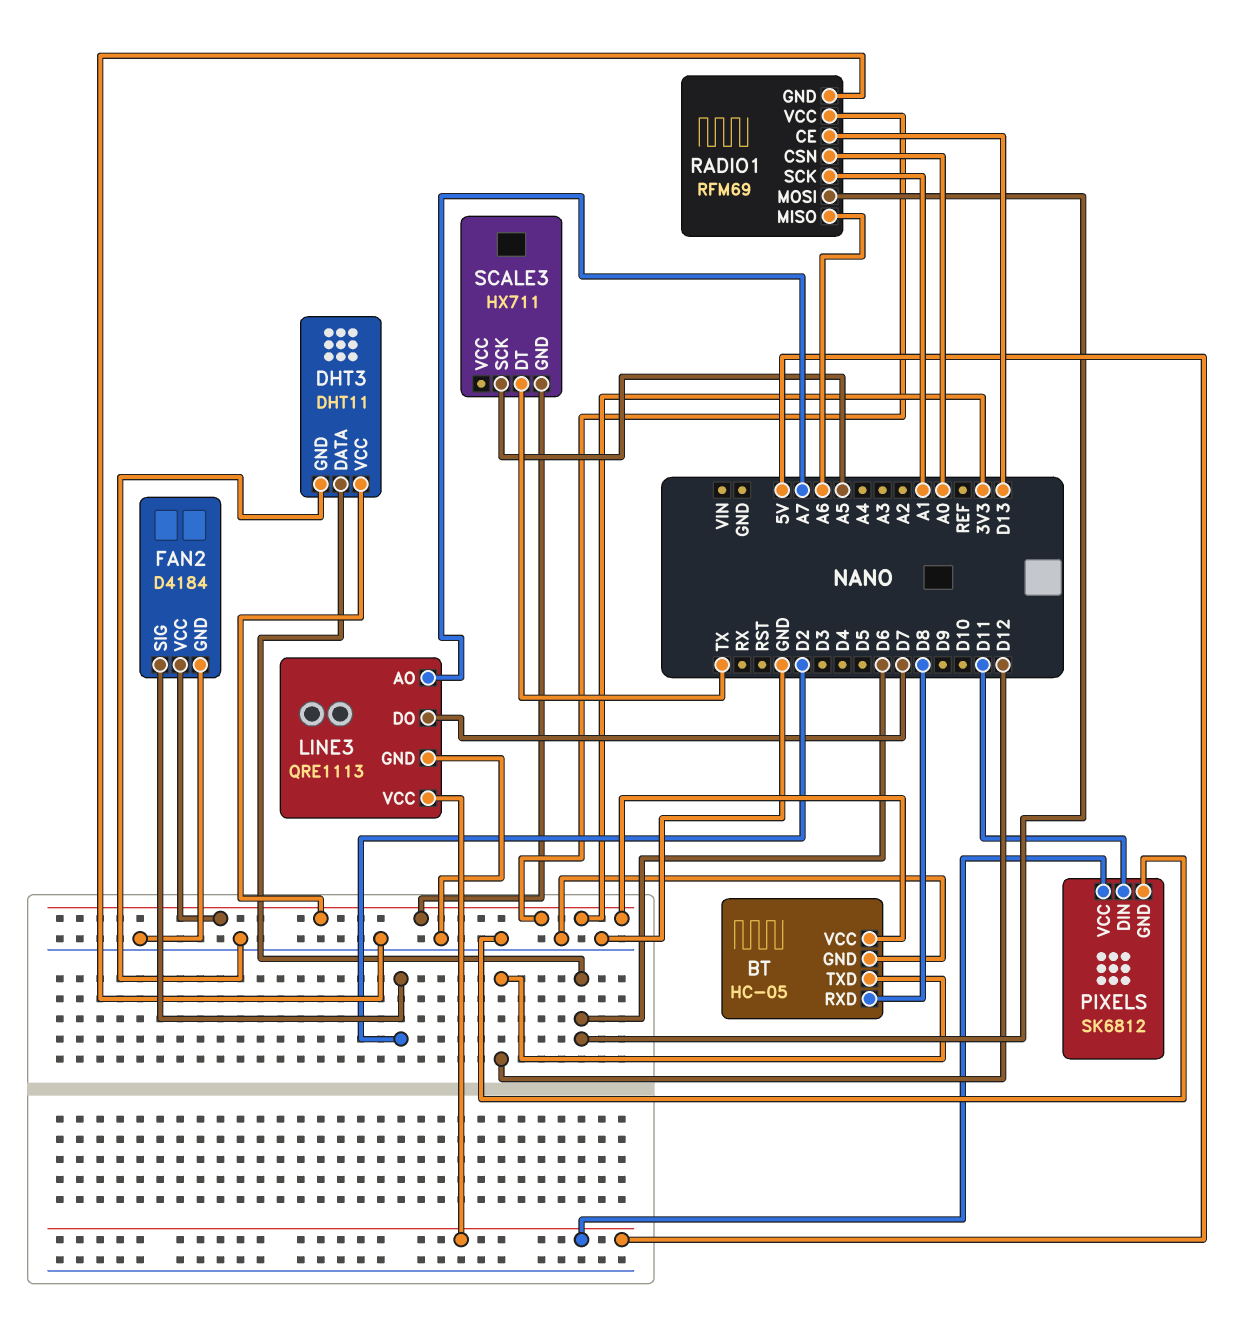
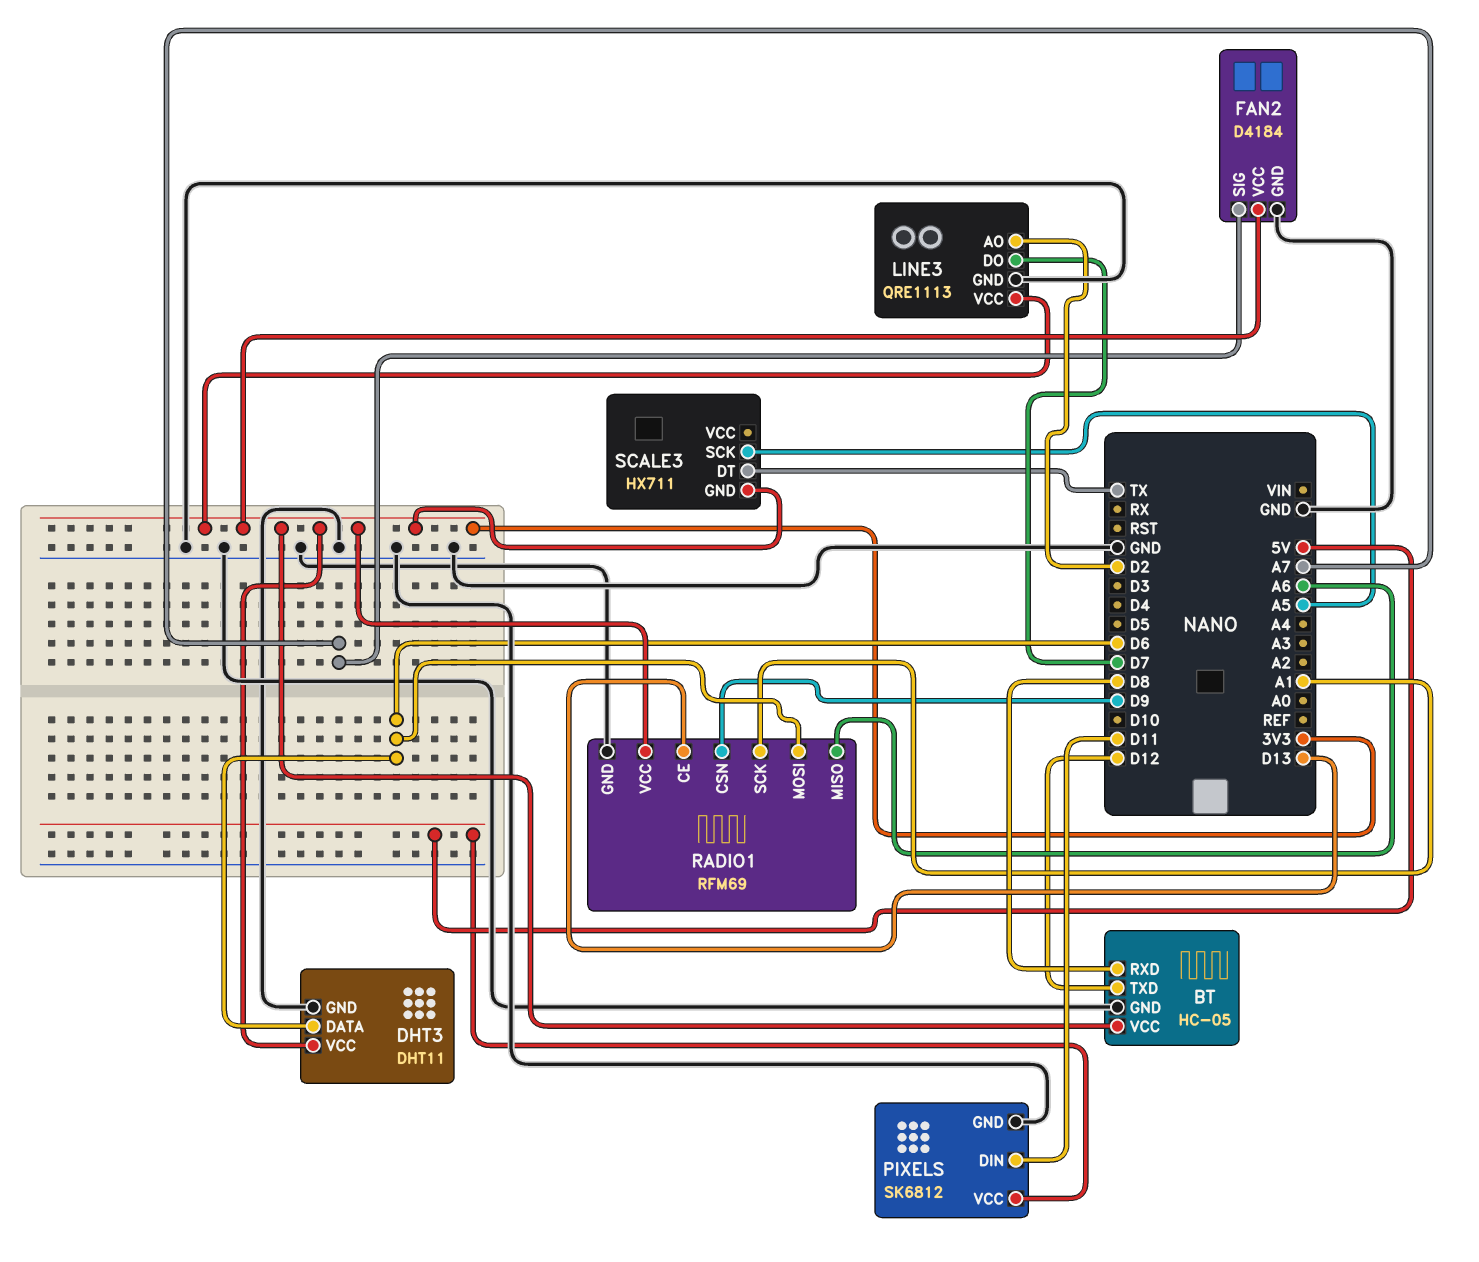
FAN2 pin SIG: D2 -> A7
LINE3 pin AO: A7 -> D2
LINE3 pin VCC: 5V -> 3V3
RADIO1 pin CSN: A0 -> D9

